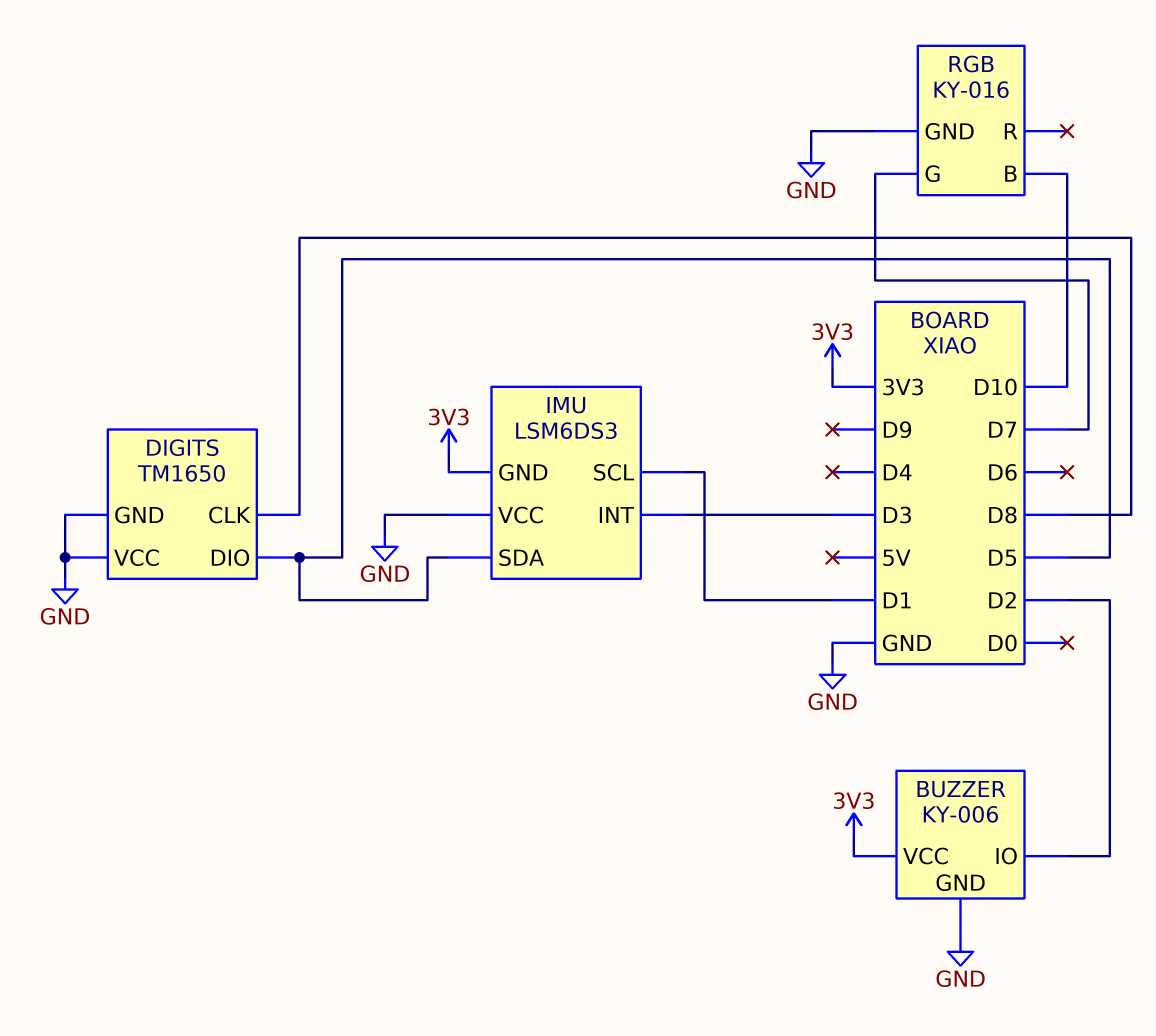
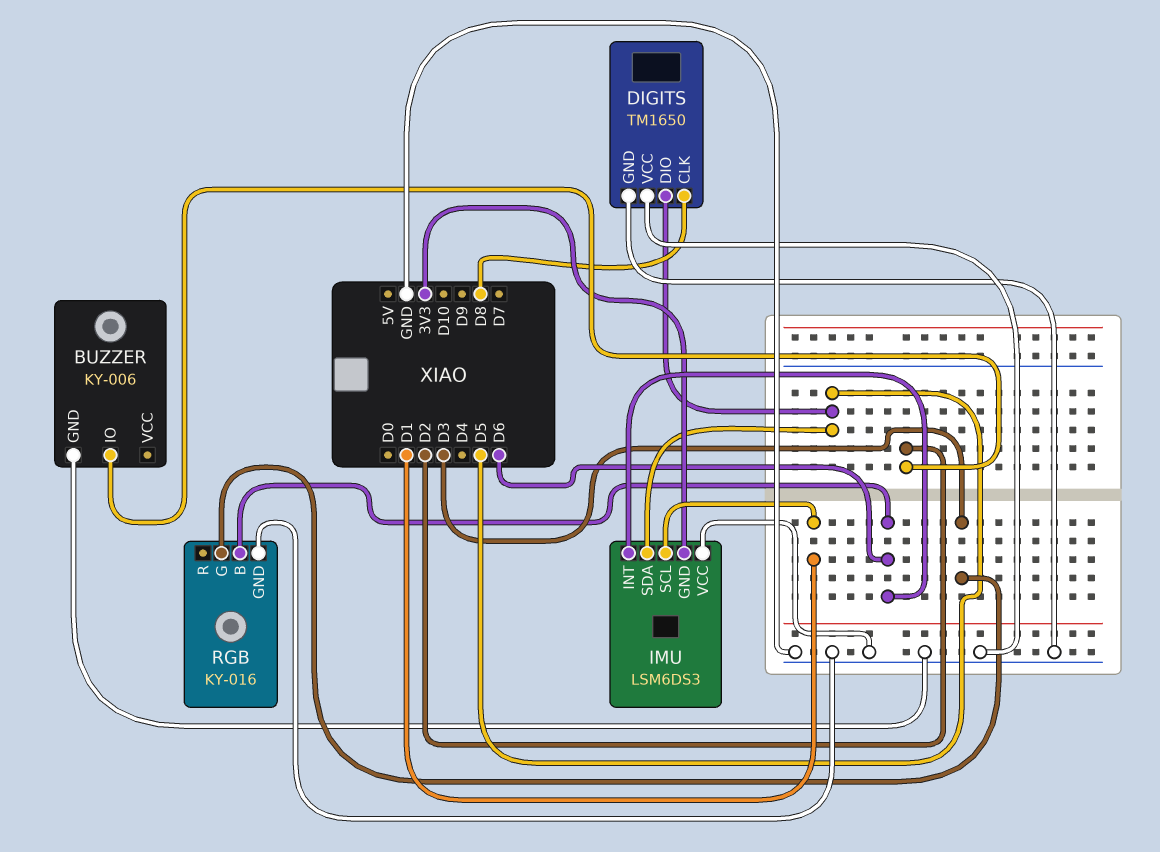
BUZZER pin VCC: 3V3 -> none
IMU pin INT: D3 -> D6
RGB pin B: D10 -> D6
RGB pin G: D7 -> D3

